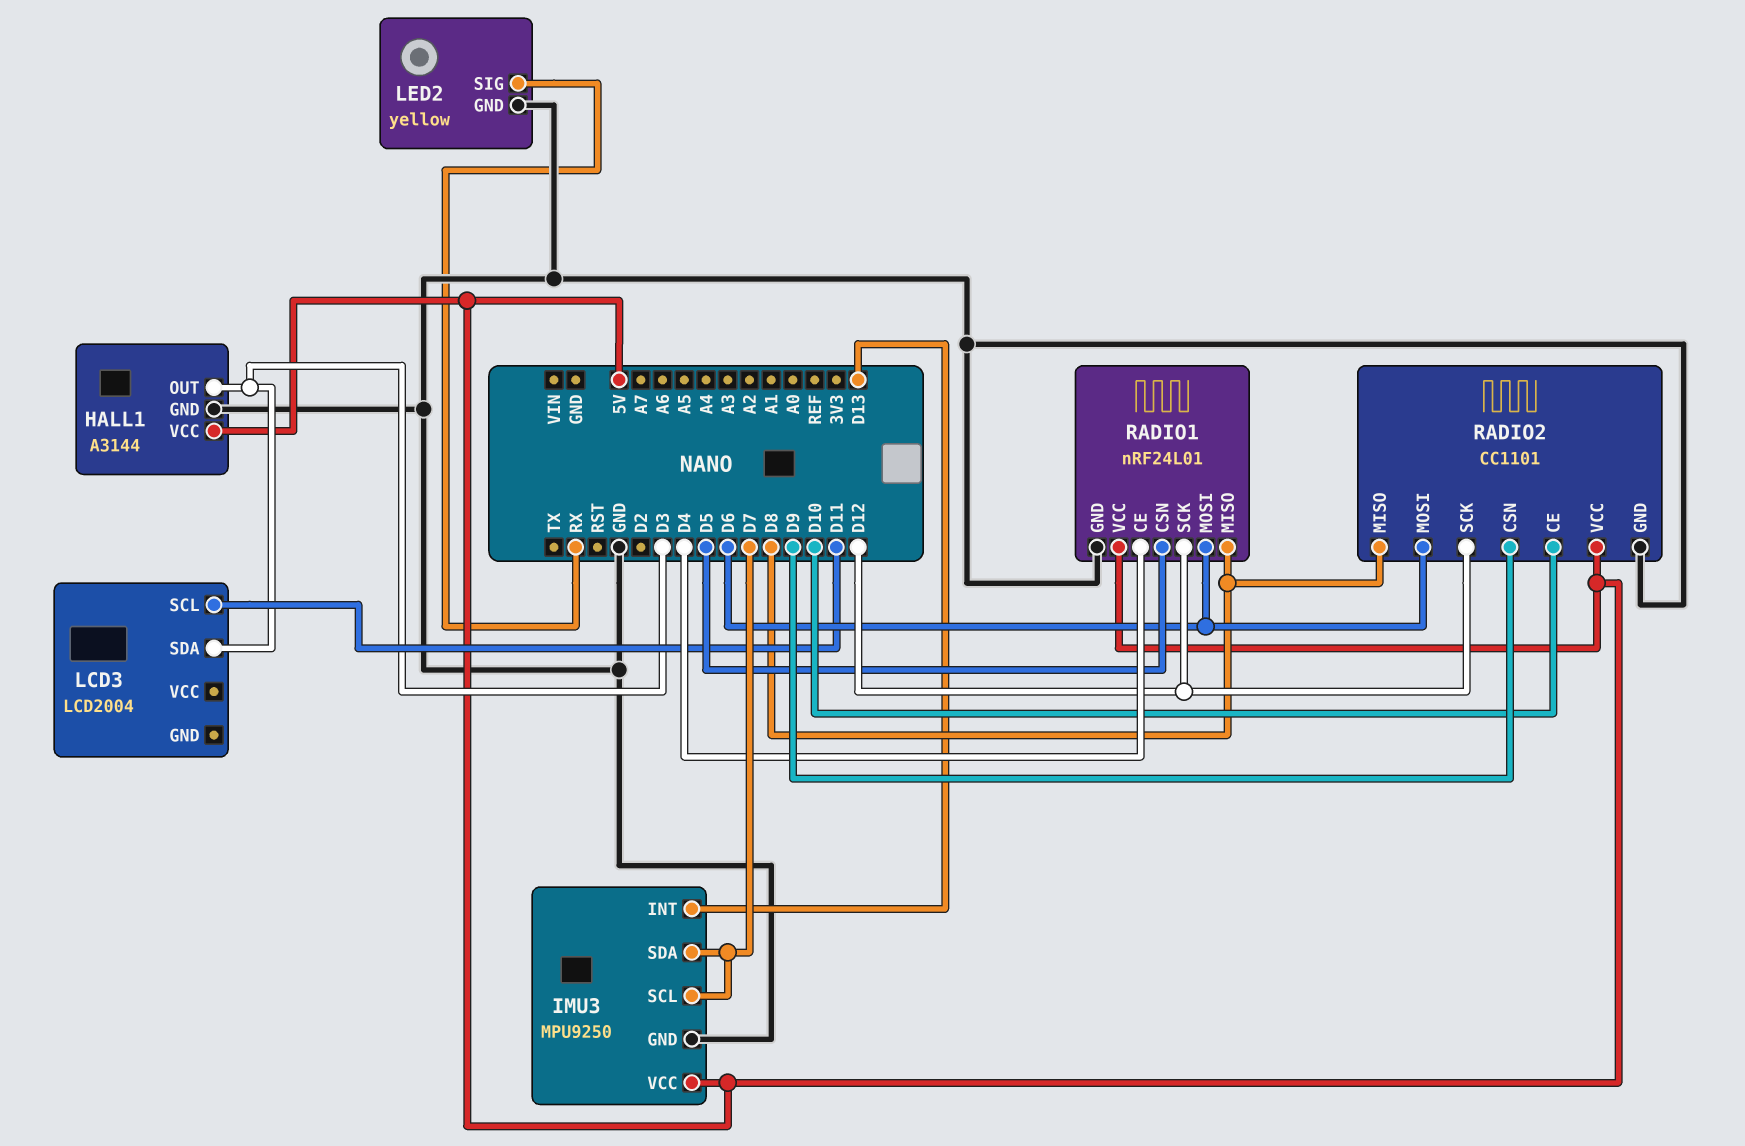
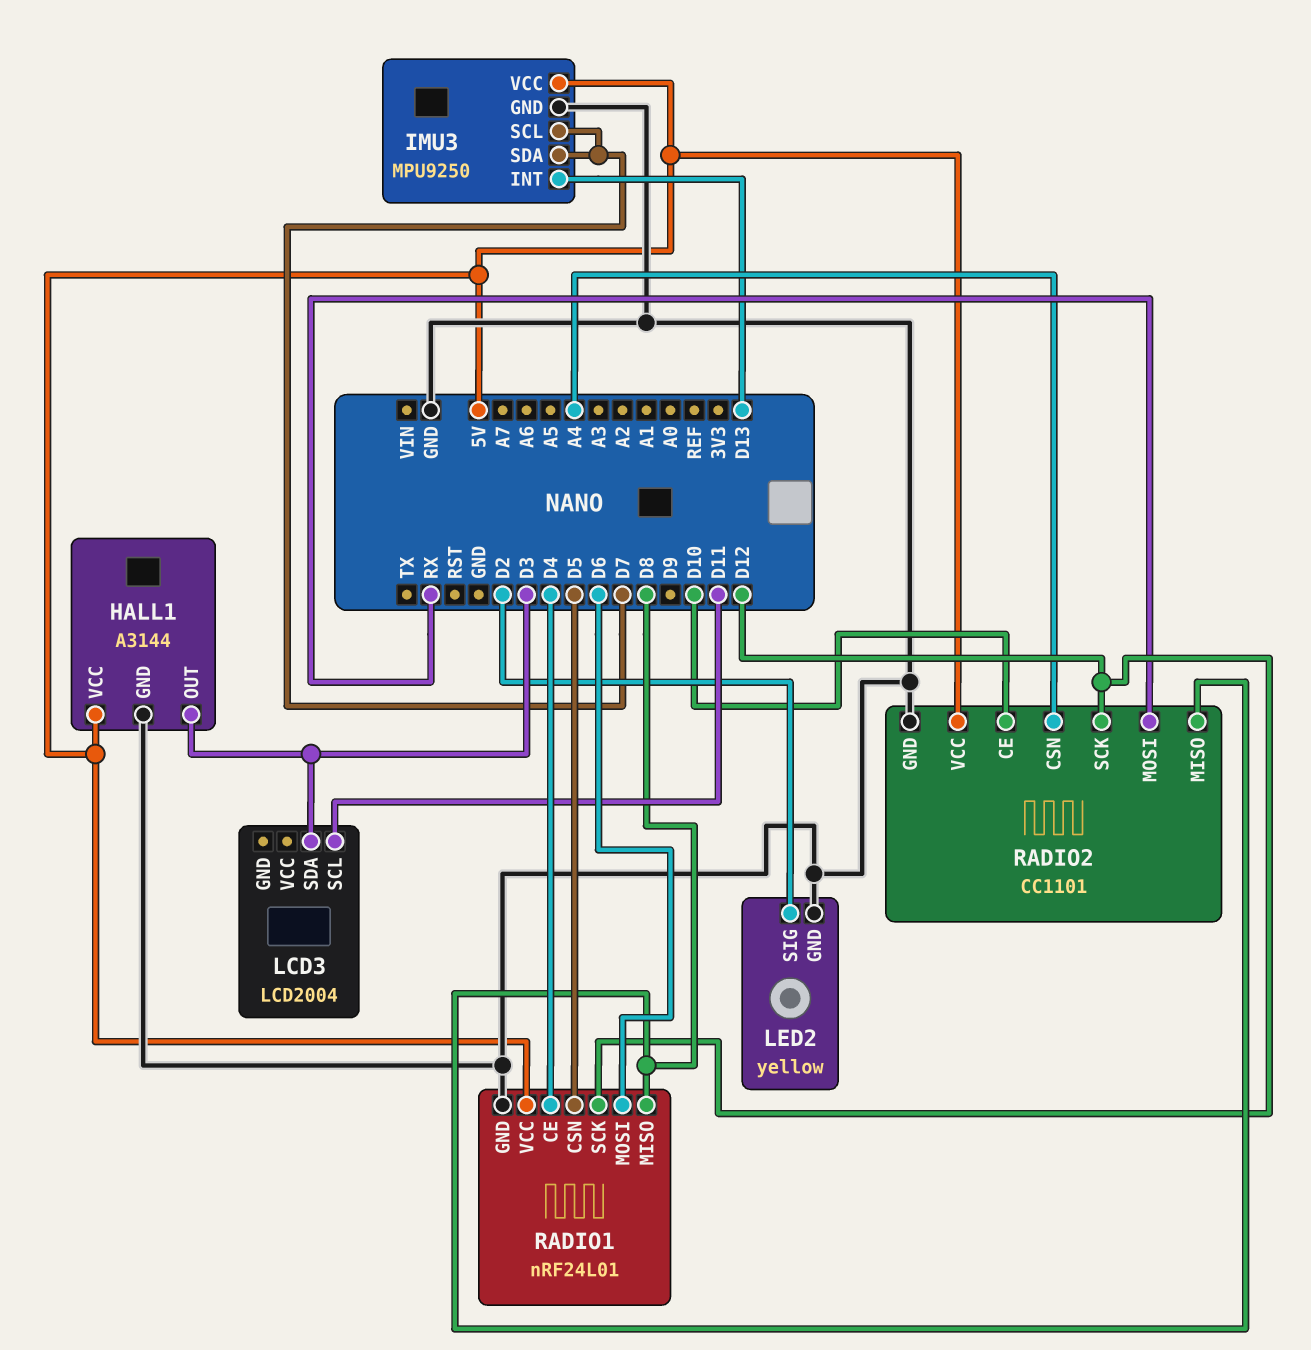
LED2 pin SIG: RX -> D2
RADIO2 pin CSN: D9 -> A4
RADIO2 pin MOSI: D6 -> RX

